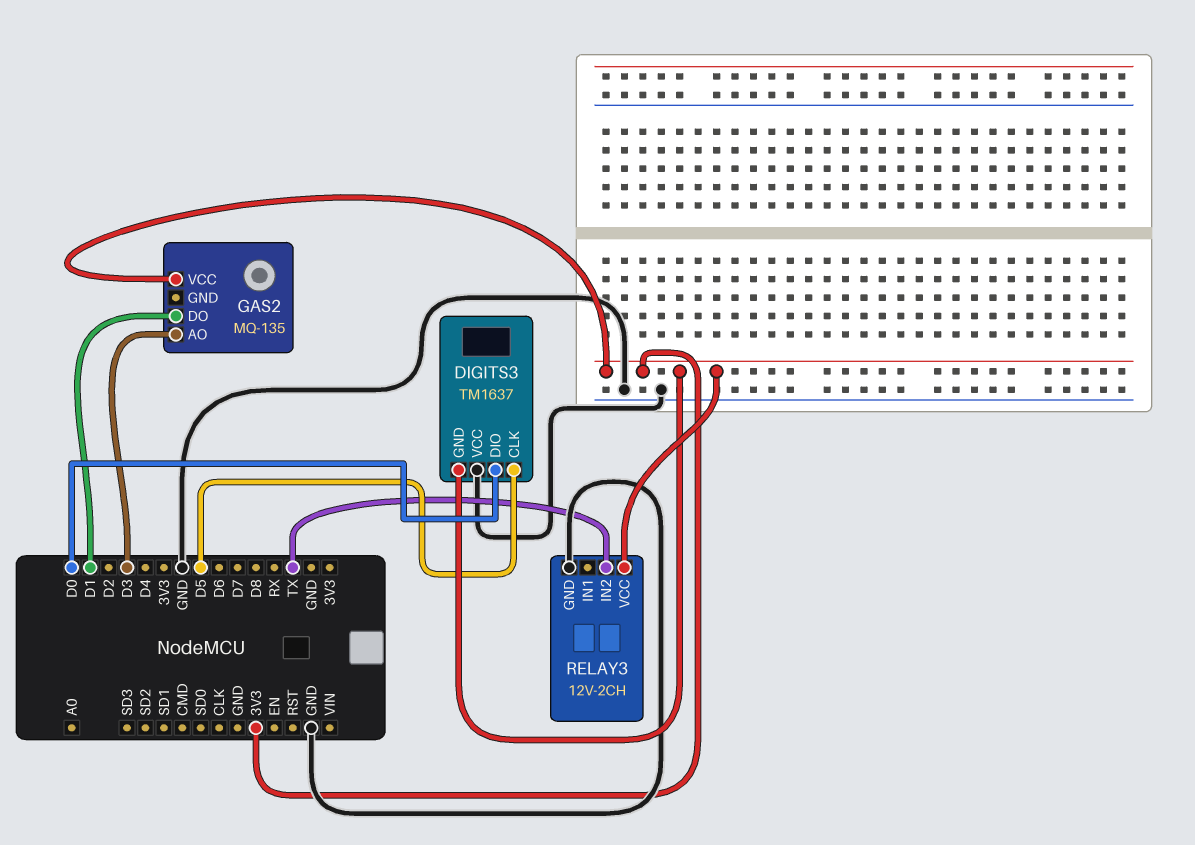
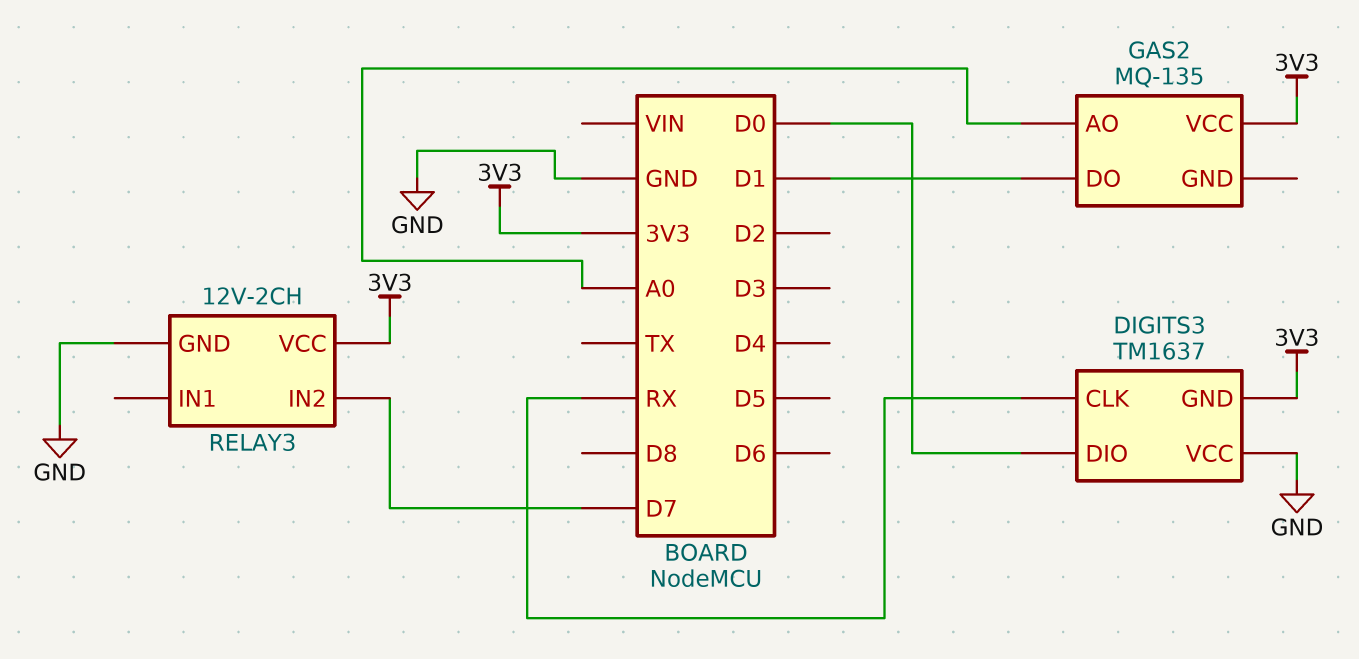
DIGITS3 pin CLK: D5 -> RX
GAS2 pin AO: D3 -> A0
RELAY3 pin IN2: TX -> D7

